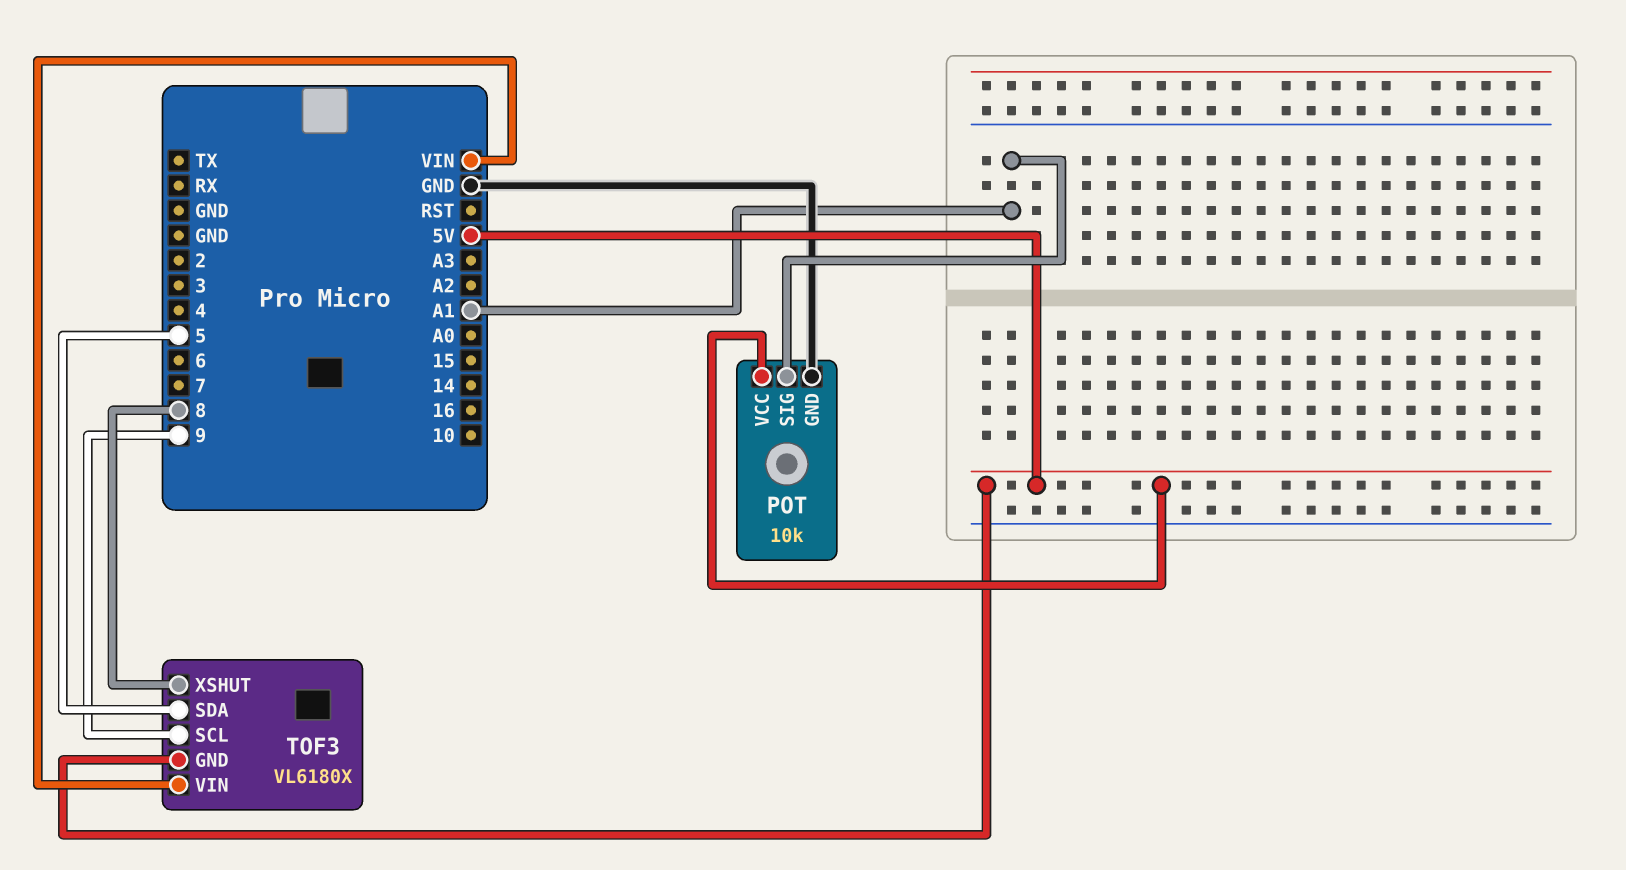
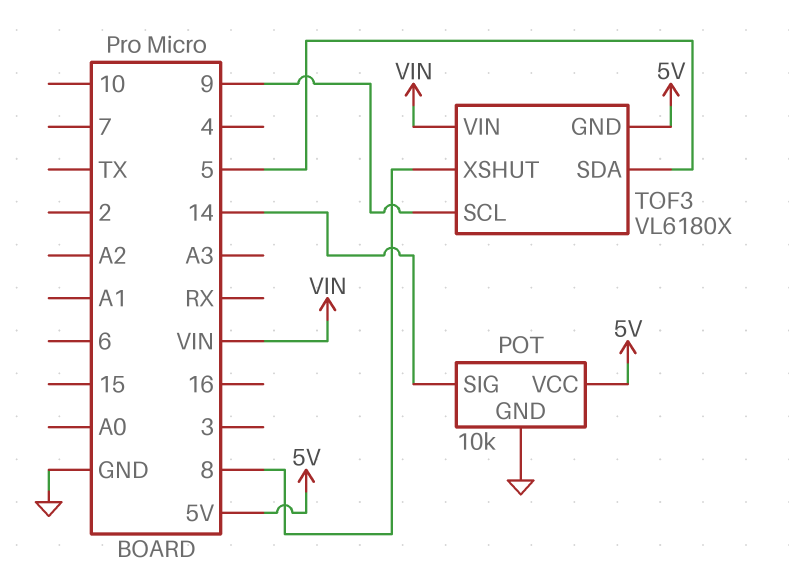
POT pin SIG: A1 -> 14

